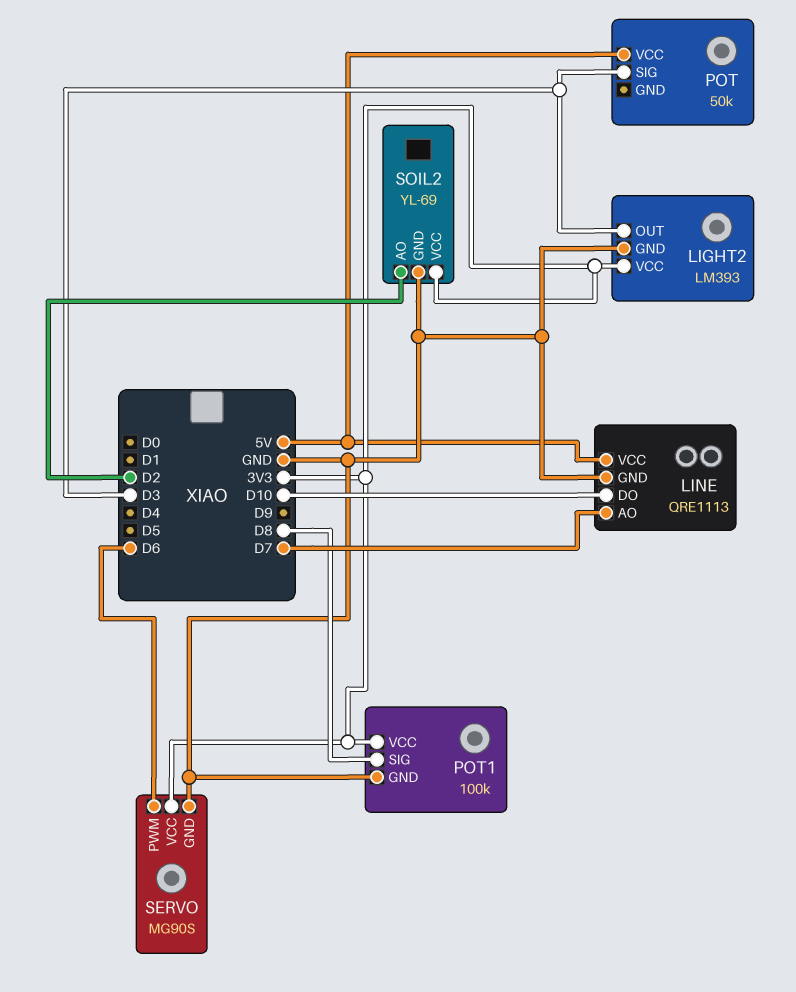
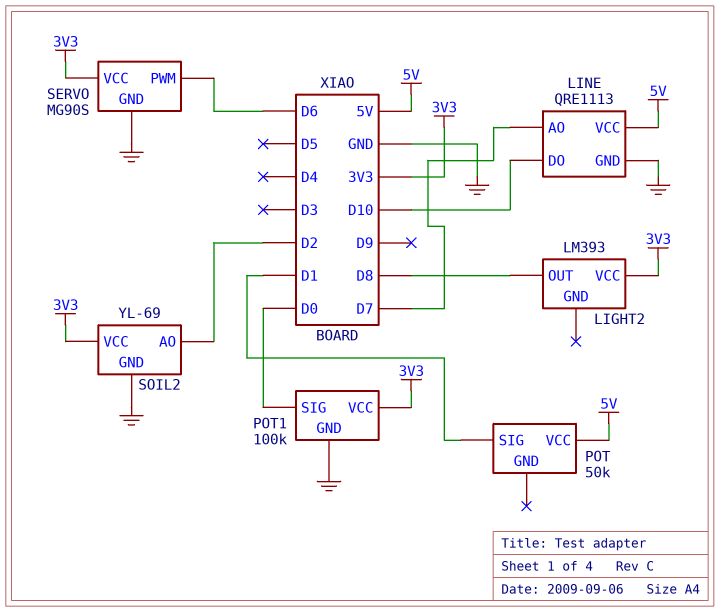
LIGHT2 pin GND: GND -> none
LIGHT2 pin OUT: D3 -> D8
POT pin SIG: D3 -> D1
POT1 pin SIG: D8 -> D0

